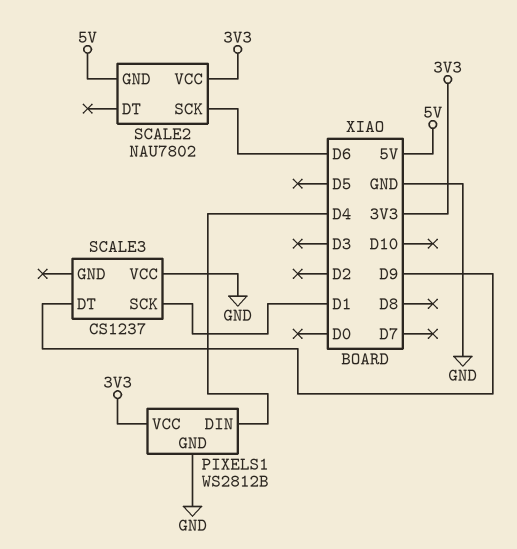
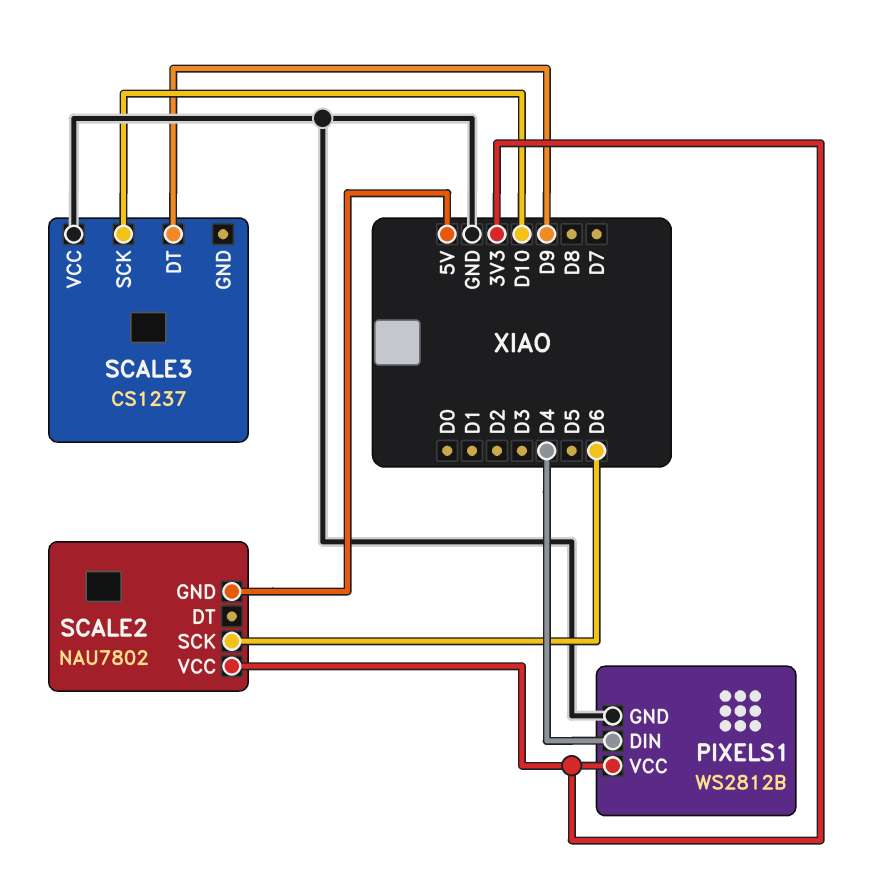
SCALE3 pin SCK: D1 -> D10

